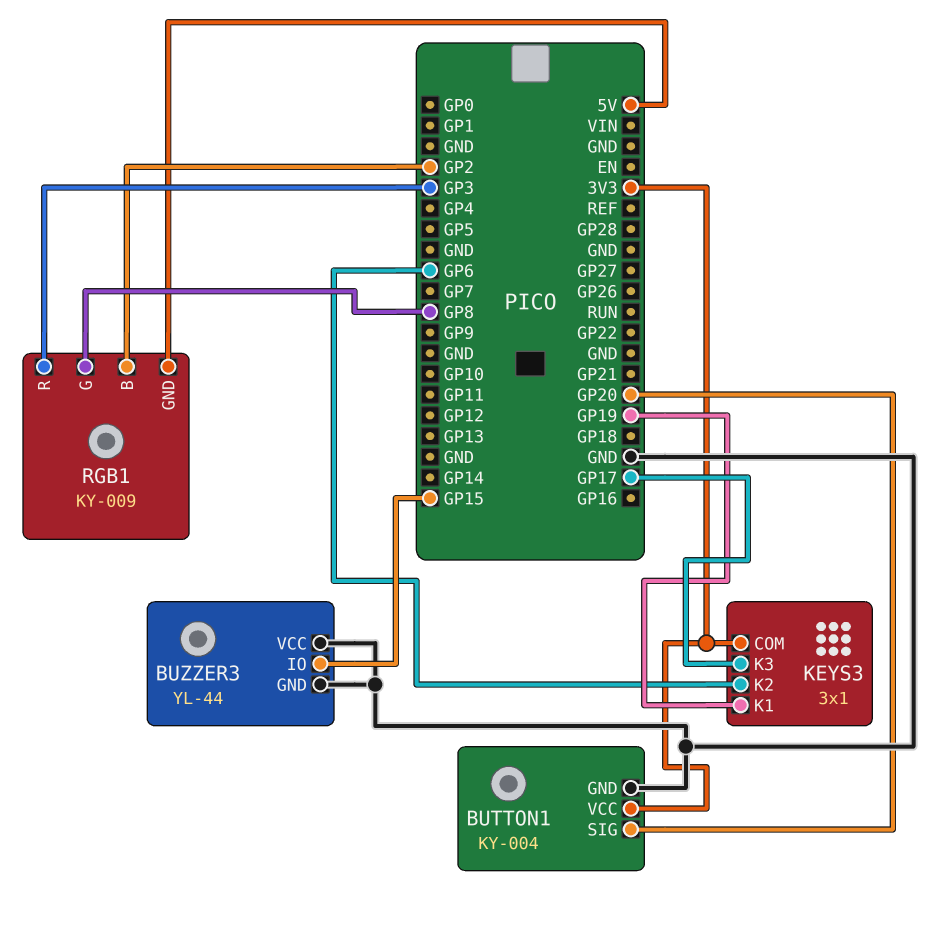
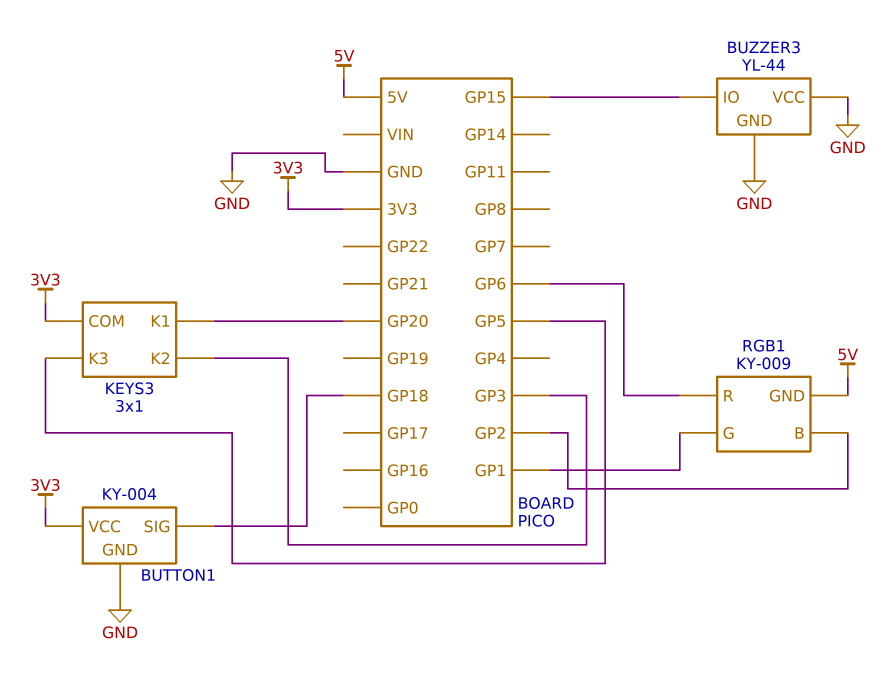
BUTTON1 pin SIG: GP20 -> GP18
KEYS3 pin K1: GP19 -> GP20
KEYS3 pin K2: GP6 -> GP3
KEYS3 pin K3: GP17 -> GP5
RGB1 pin G: GP8 -> GP1
RGB1 pin R: GP3 -> GP6

